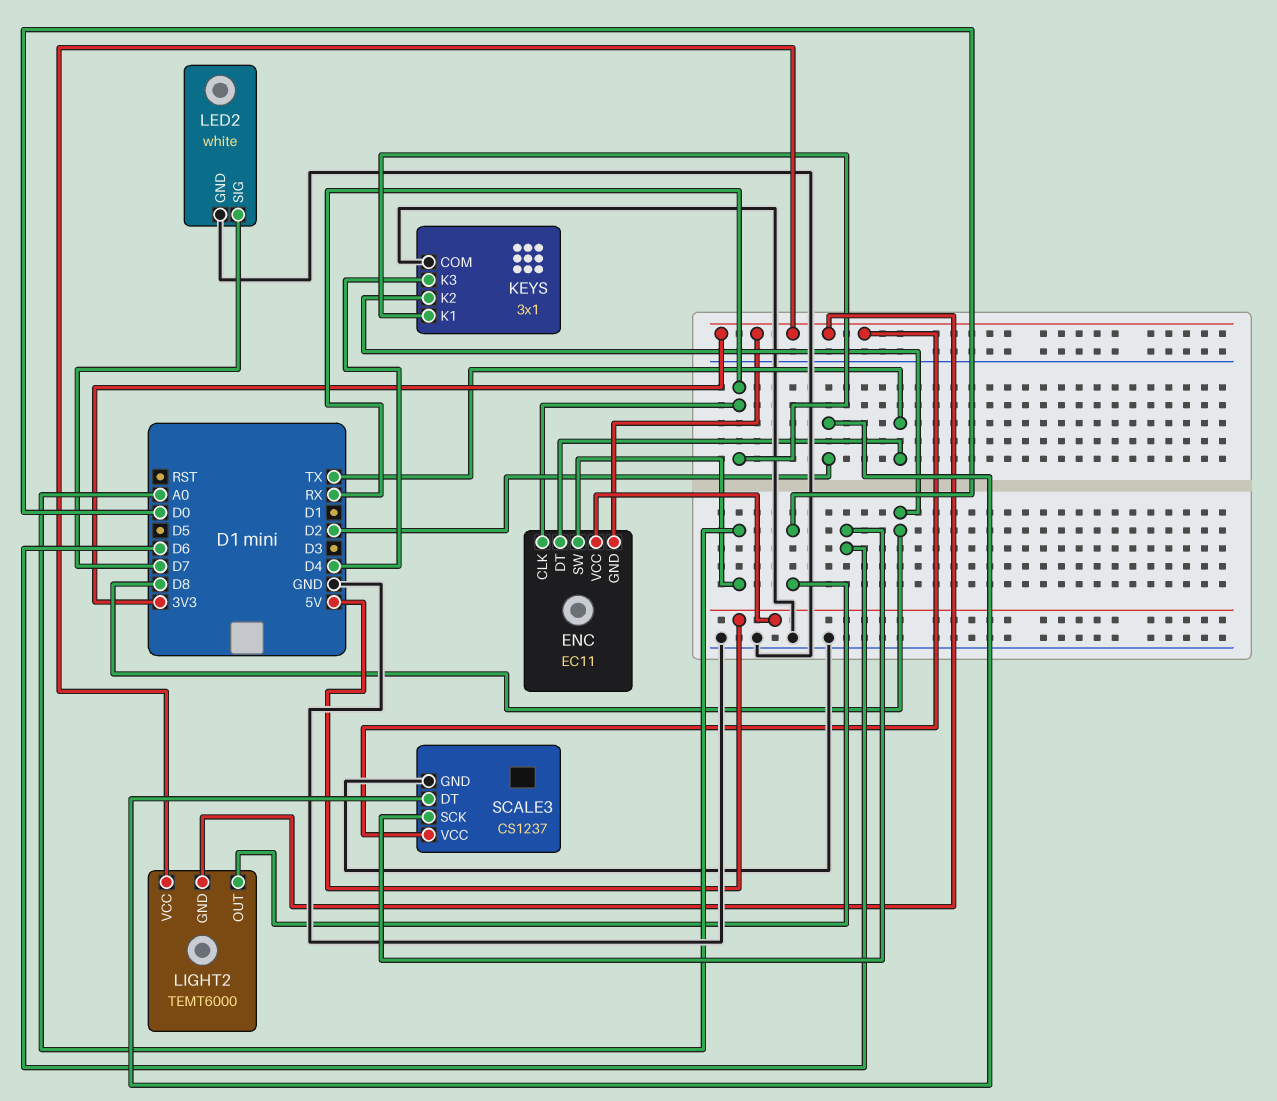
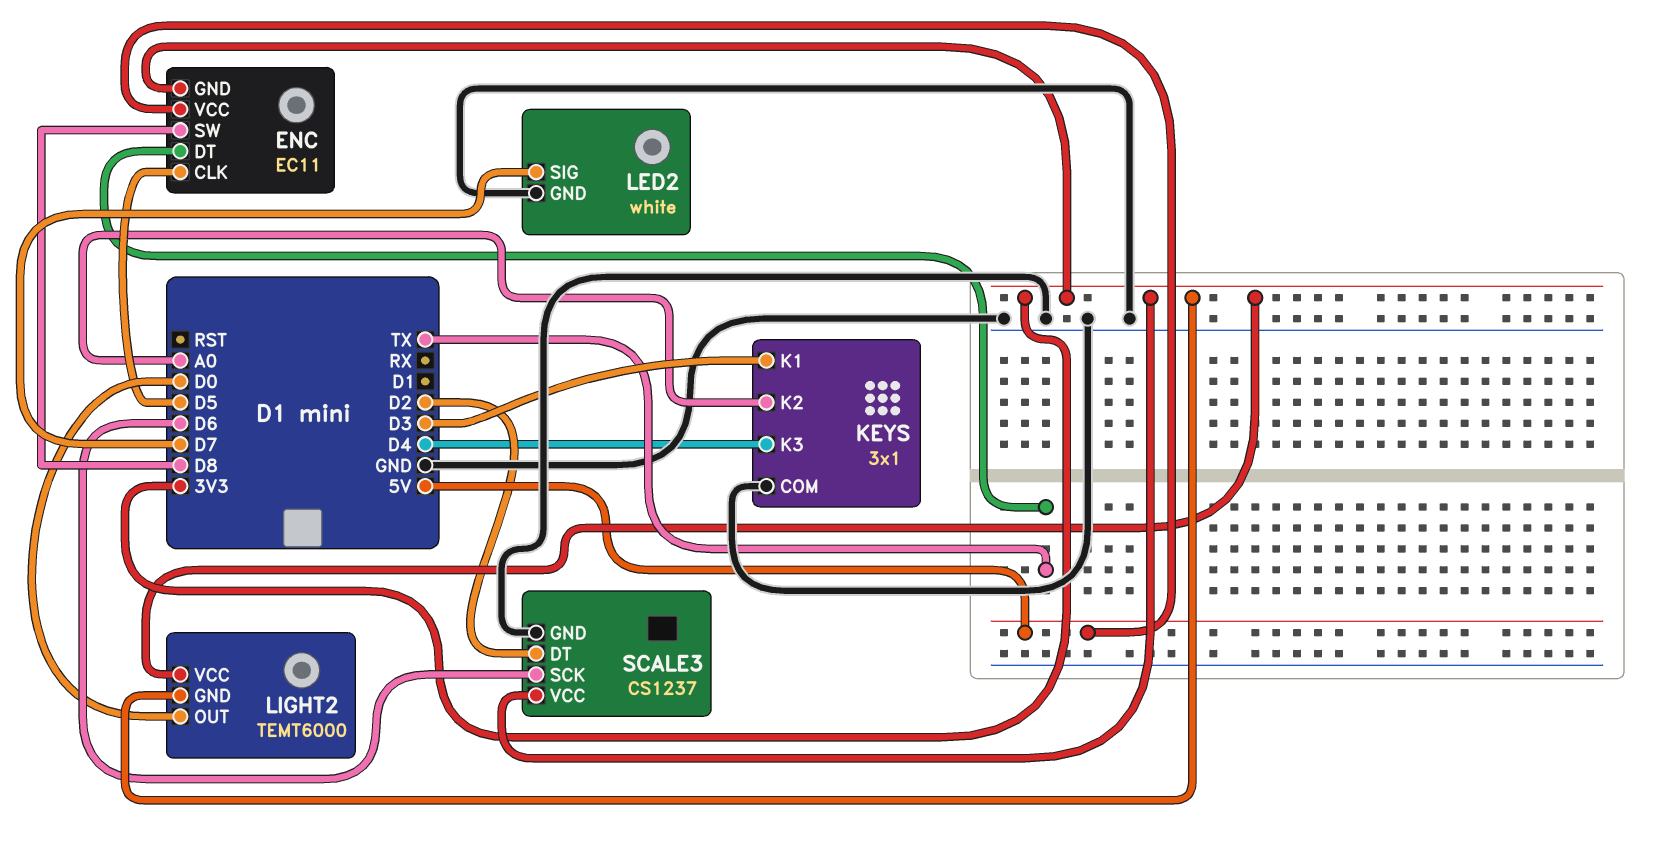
ENC pin CLK: RX -> D5
ENC pin SW: A0 -> D8
KEYS pin K1: RX -> D3
KEYS pin K2: D8 -> A0

